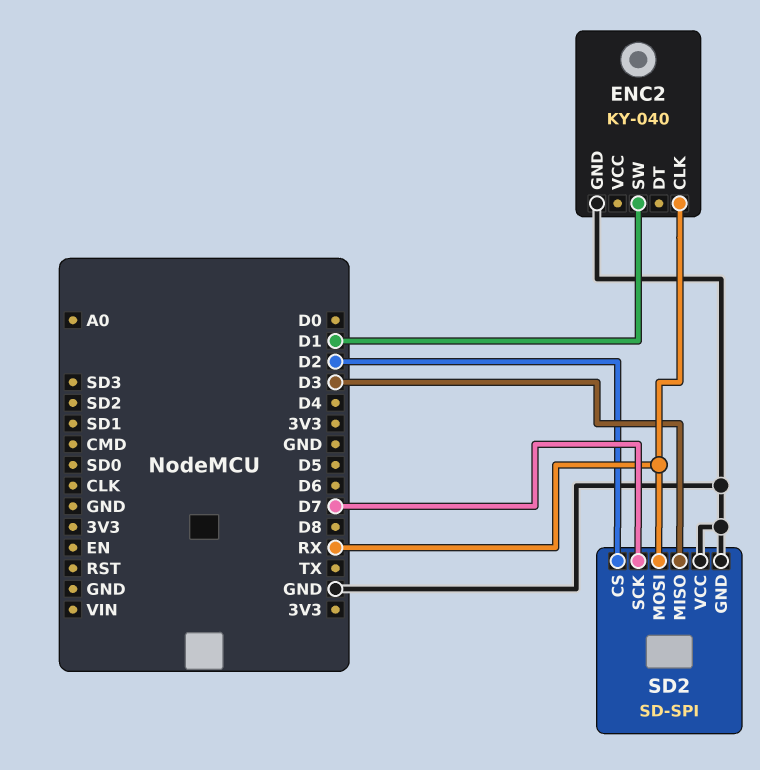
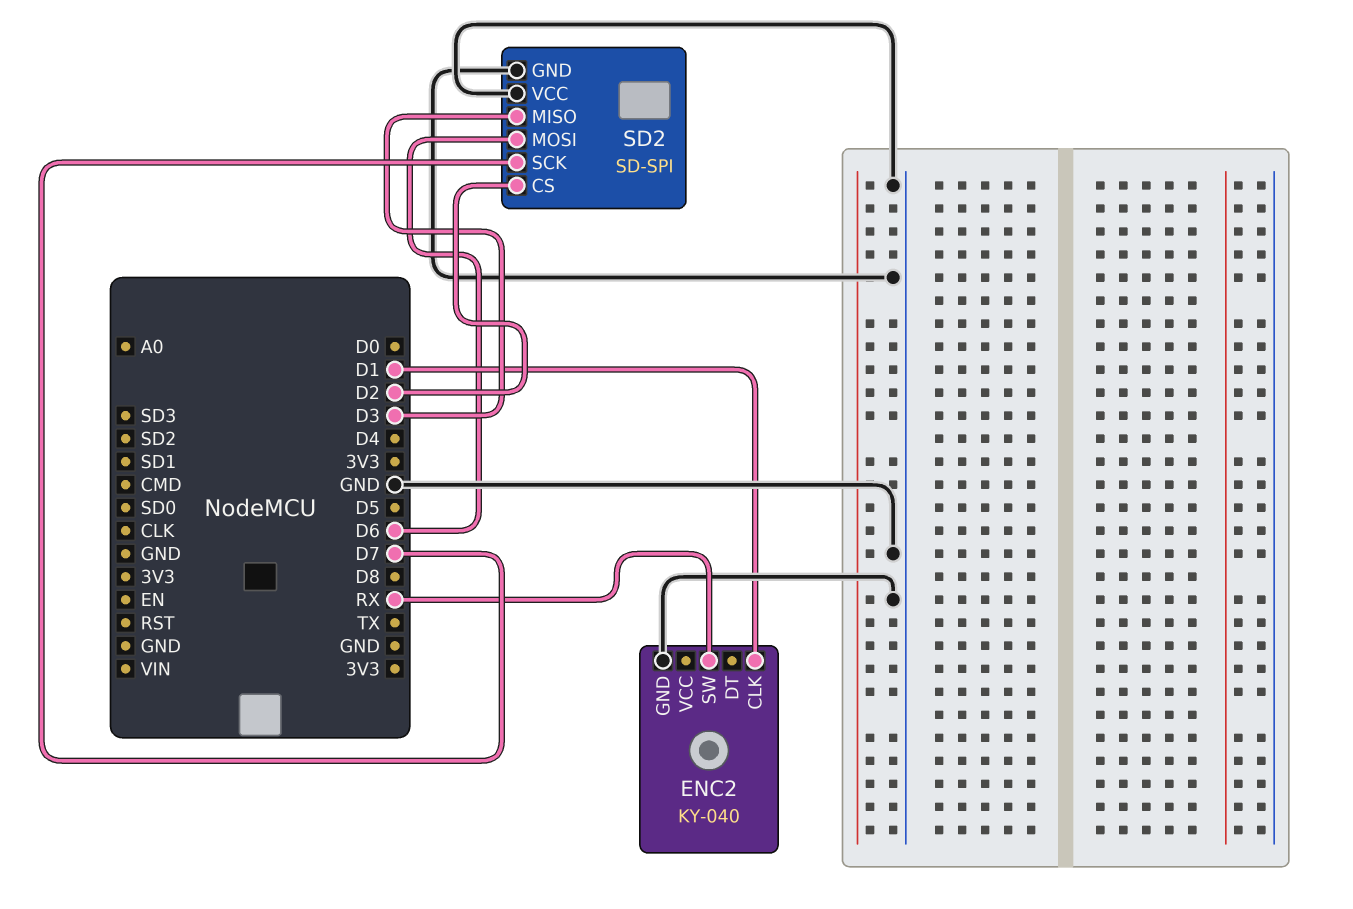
ENC2 pin CLK: RX -> D1
ENC2 pin SW: D1 -> RX
SD2 pin MOSI: RX -> D6

